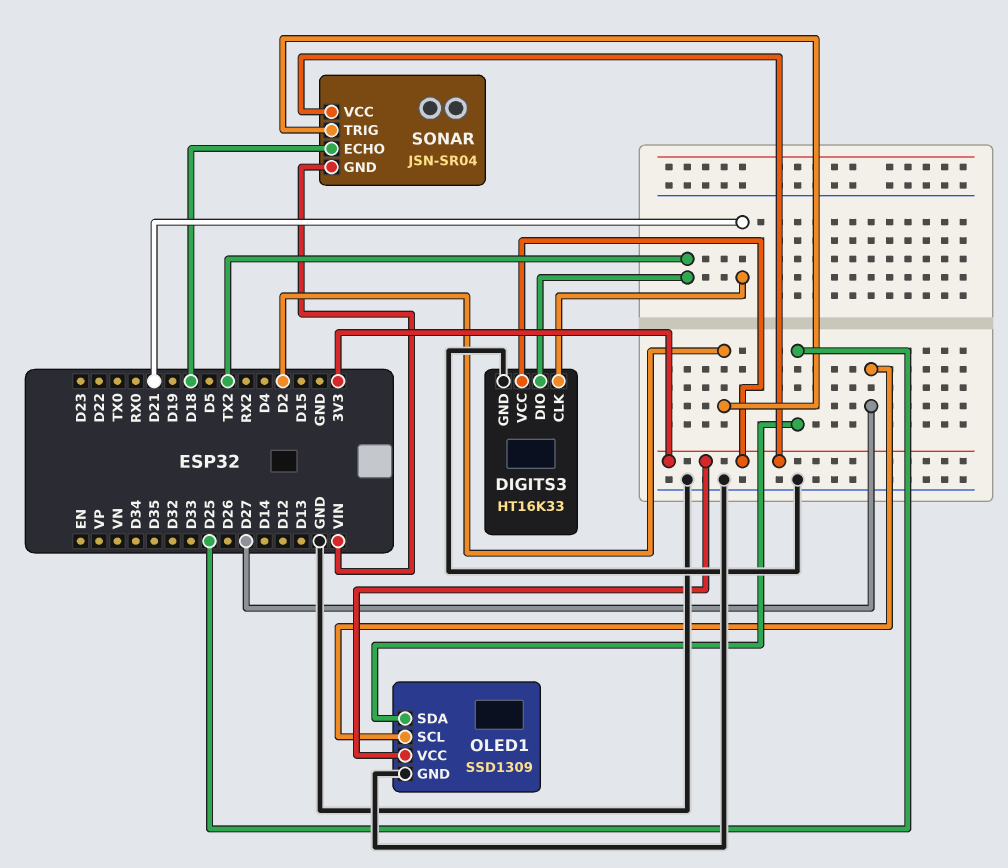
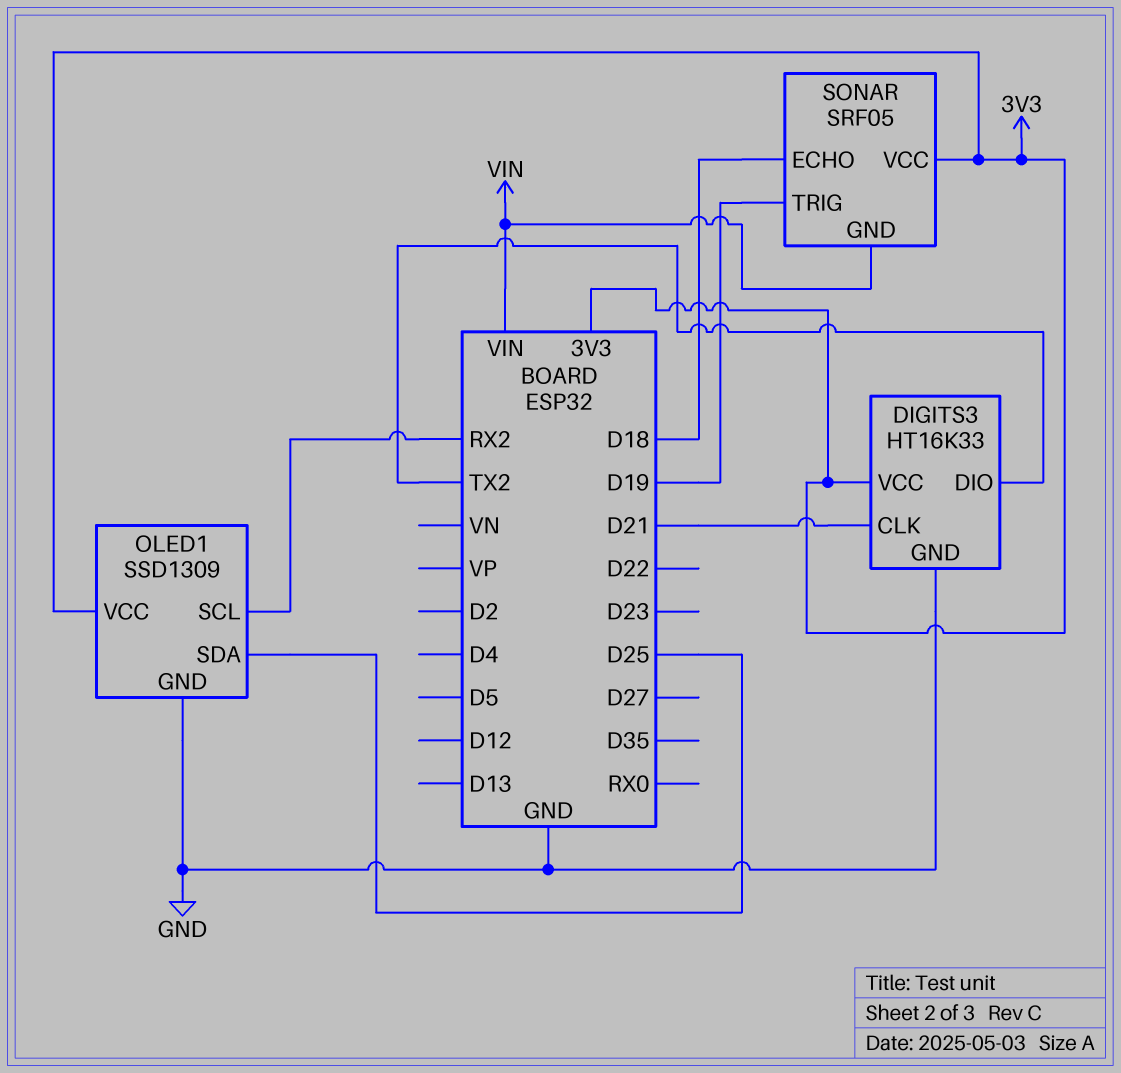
OLED1 pin SCL: D27 -> RX2
SONAR: JSN-SR04 -> SRF05
SONAR pin TRIG: D2 -> D19

